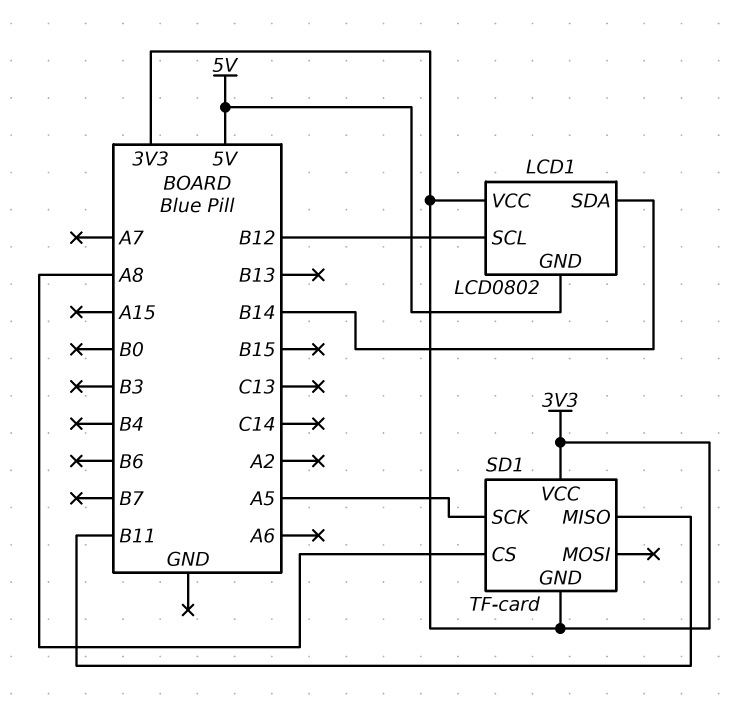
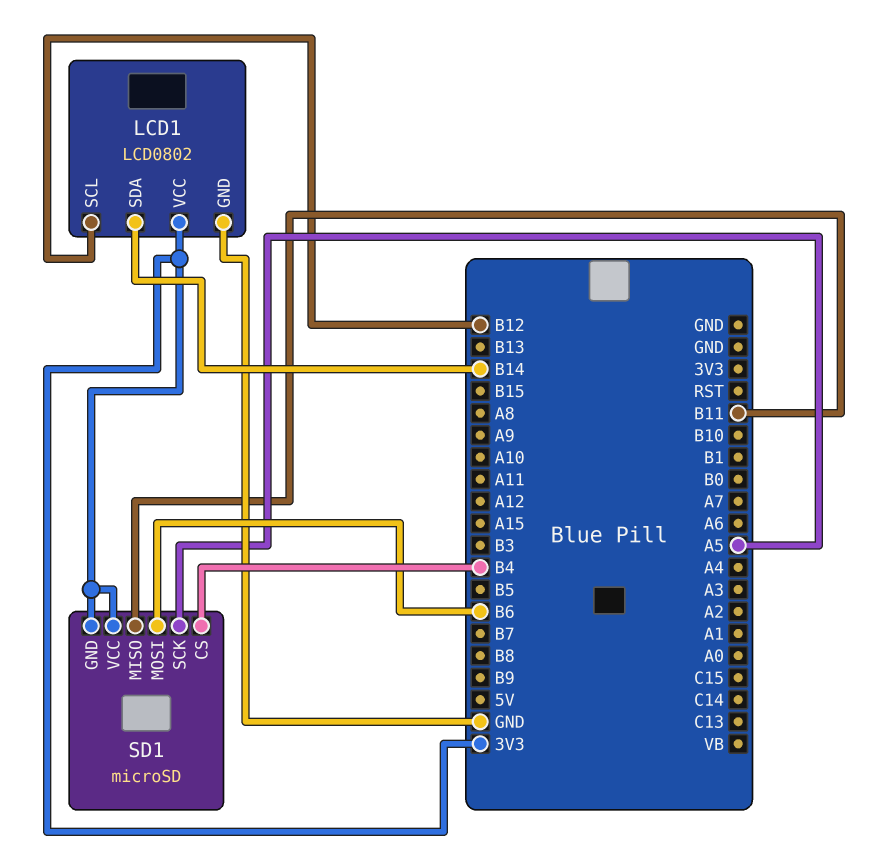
LCD1 pin GND: 5V -> GND
SD1: TF-card -> microSD
SD1 pin CS: A8 -> B4
SD1 pin MOSI: none -> B6

